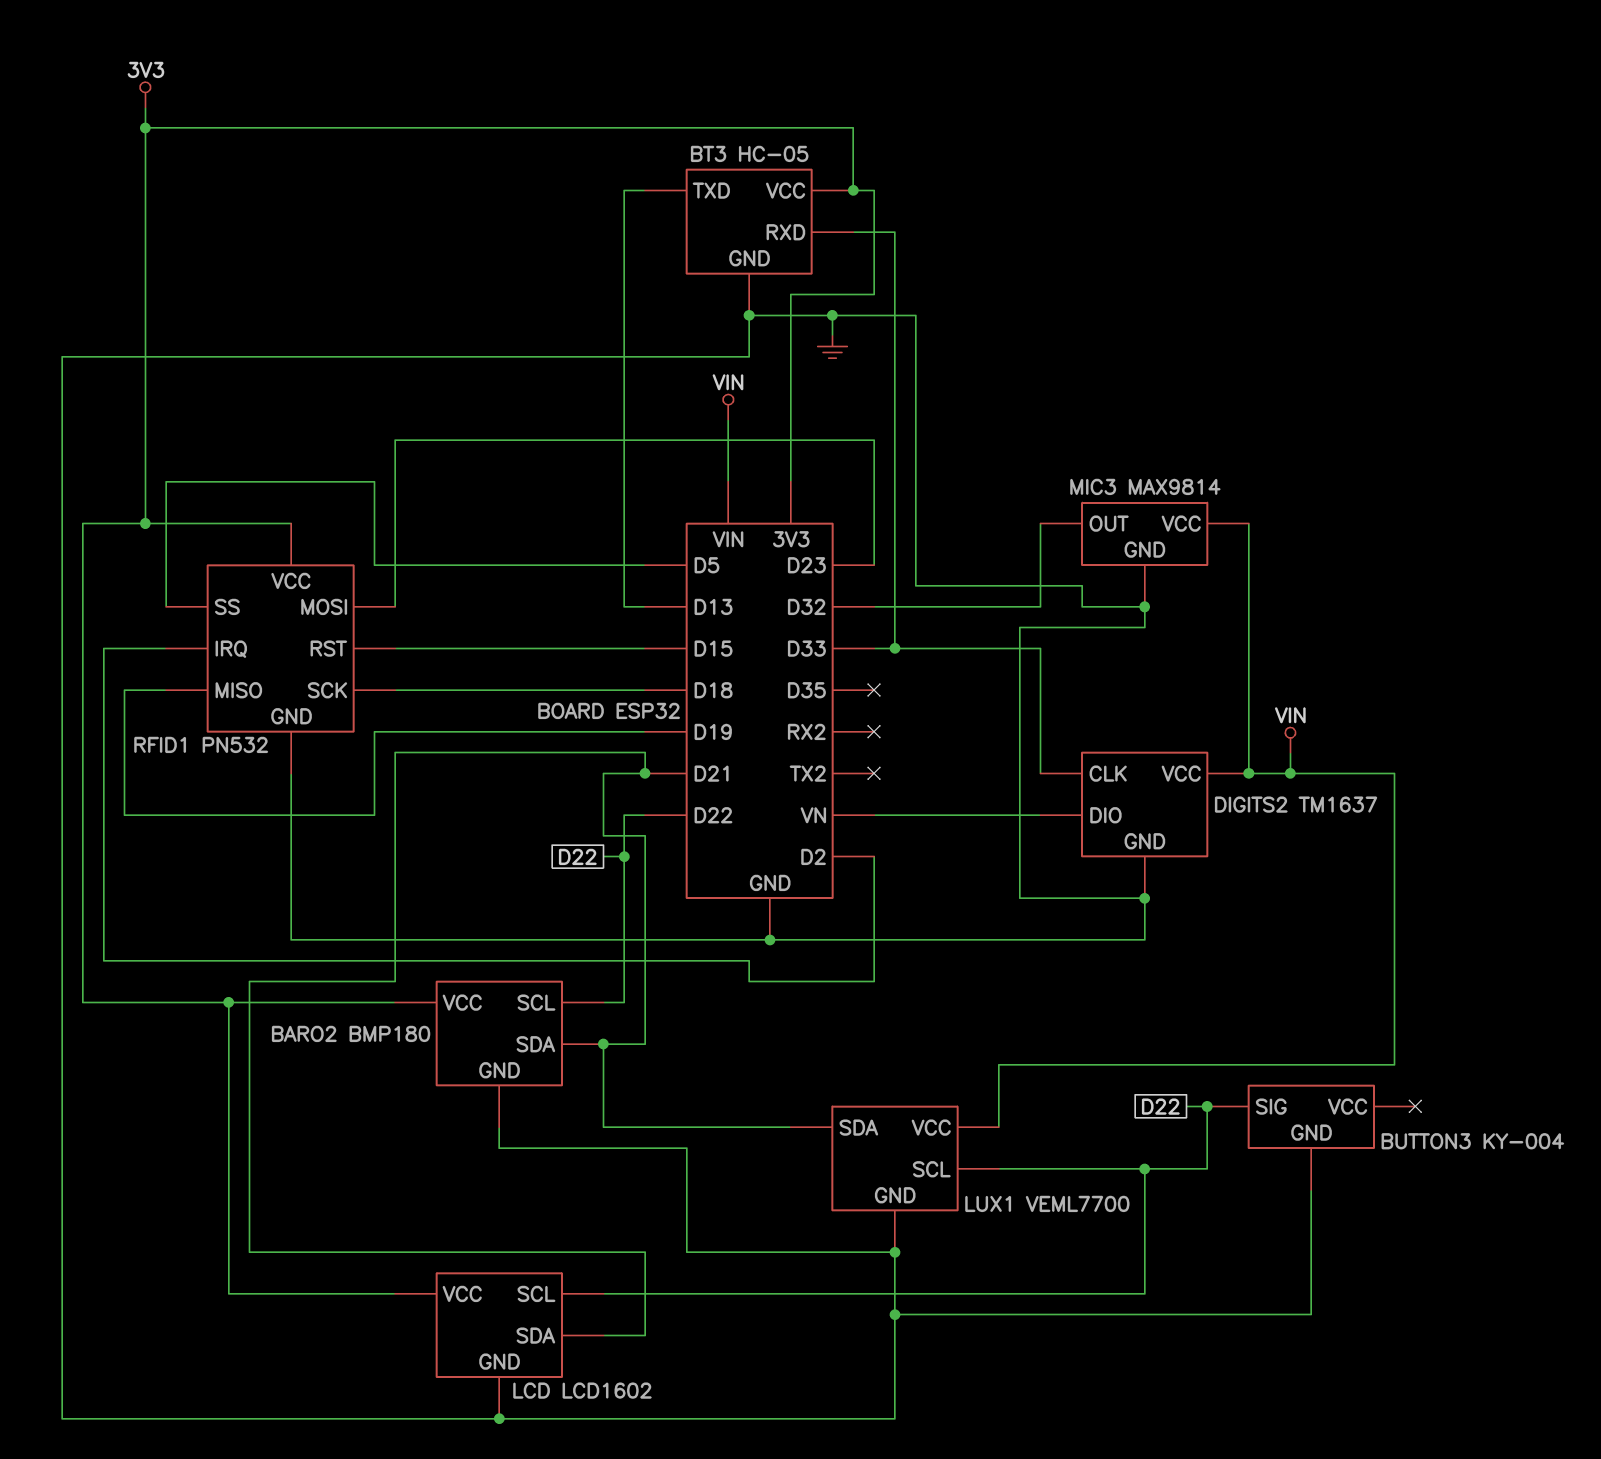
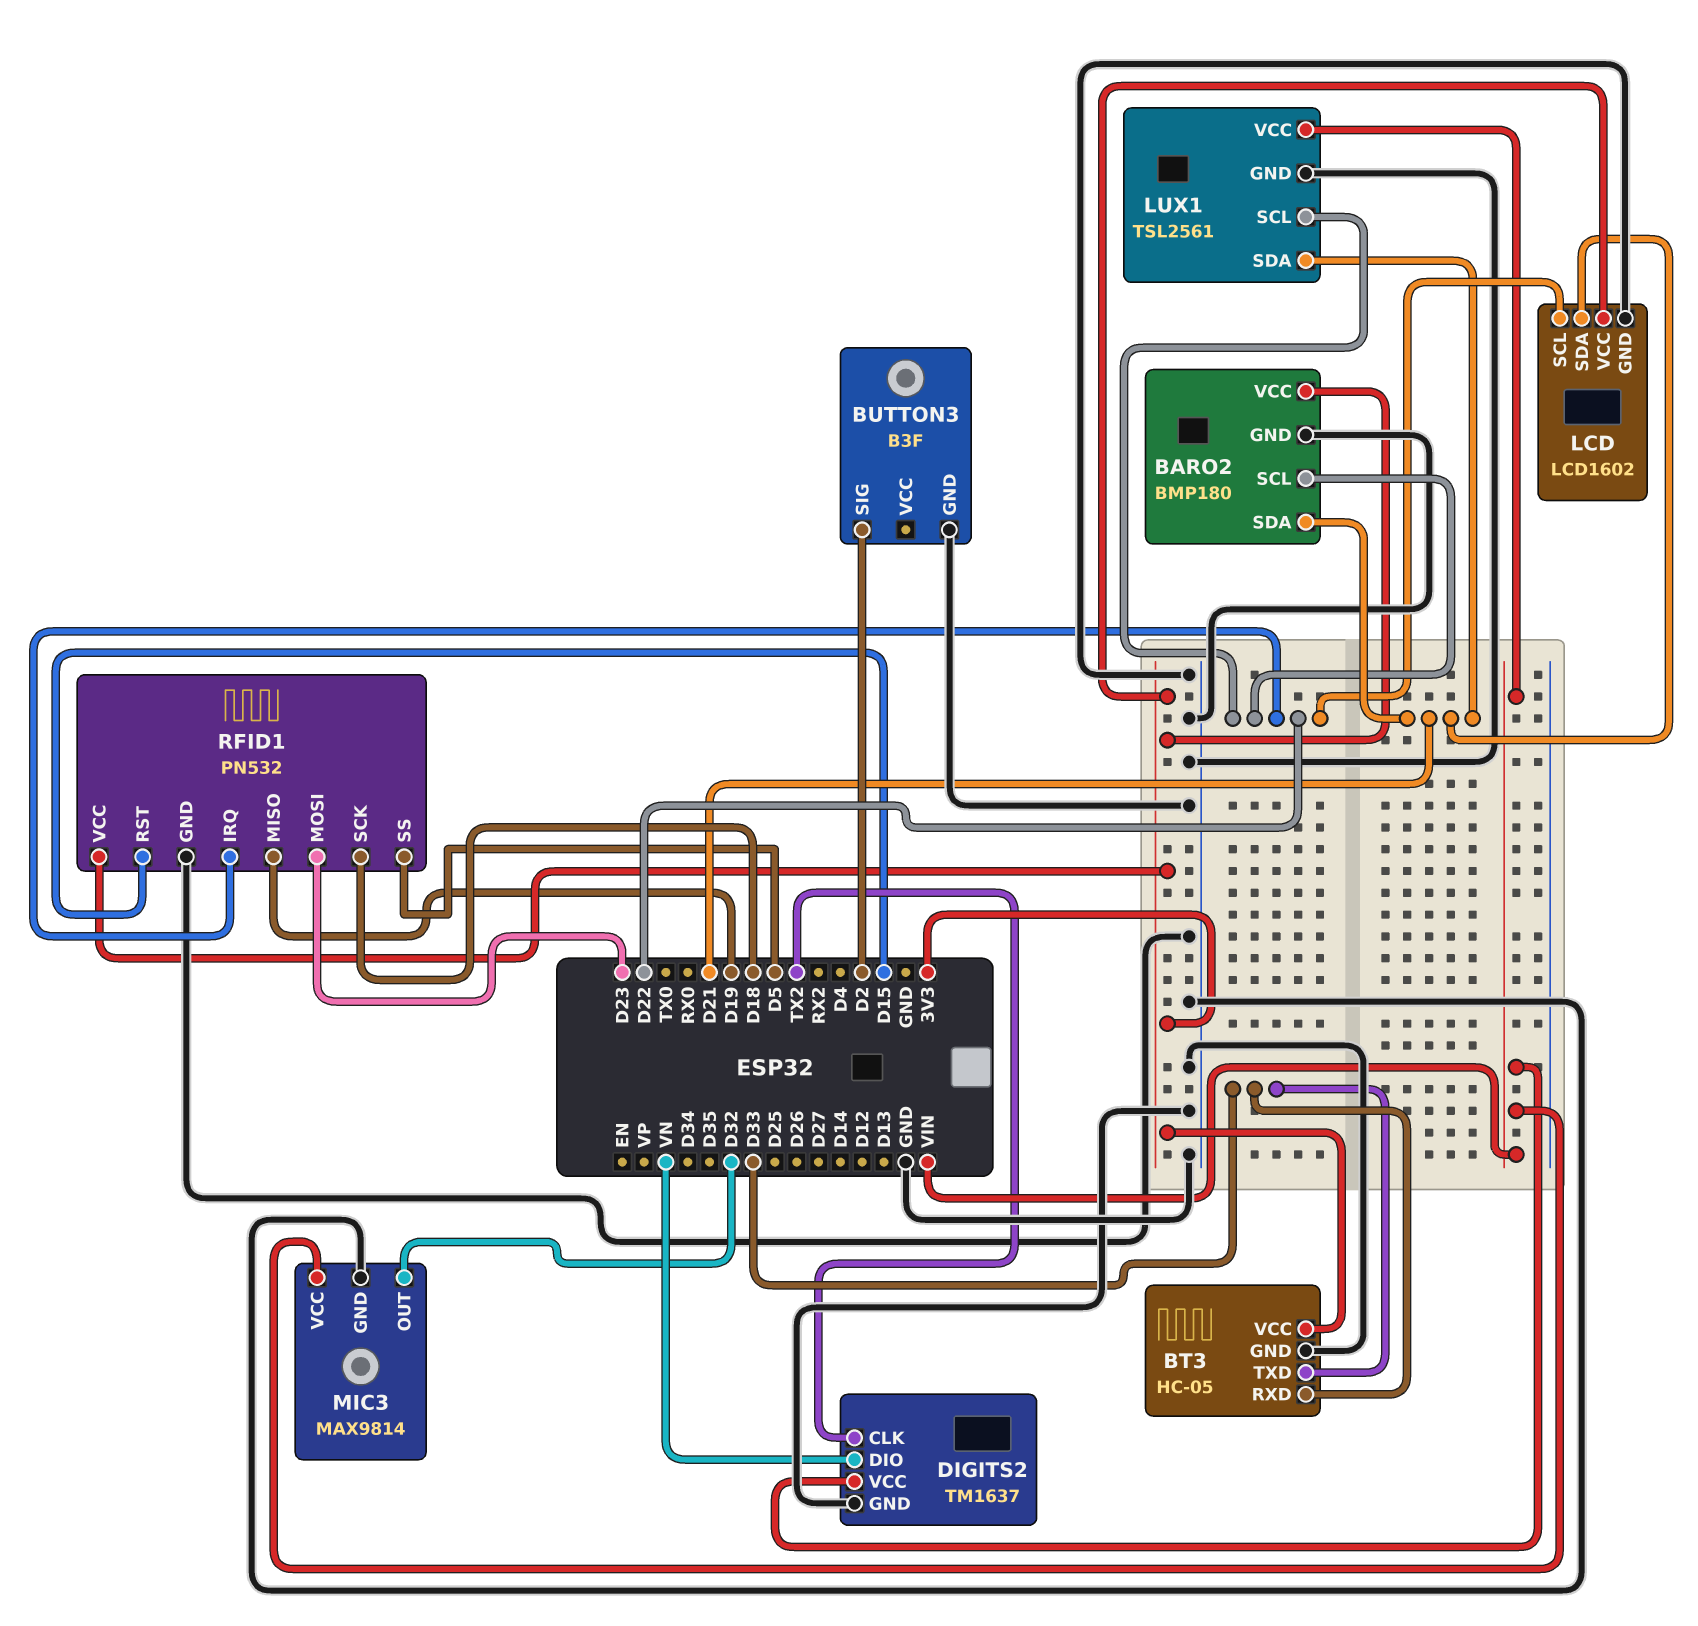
BT3 pin TXD: D13 -> D33
BUTTON3: KY-004 -> B3F
BUTTON3 pin SIG: D22 -> D2
DIGITS2 pin CLK: D33 -> TX2
LUX1: VEML7700 -> TSL2561
RFID1 pin IRQ: D2 -> D22

